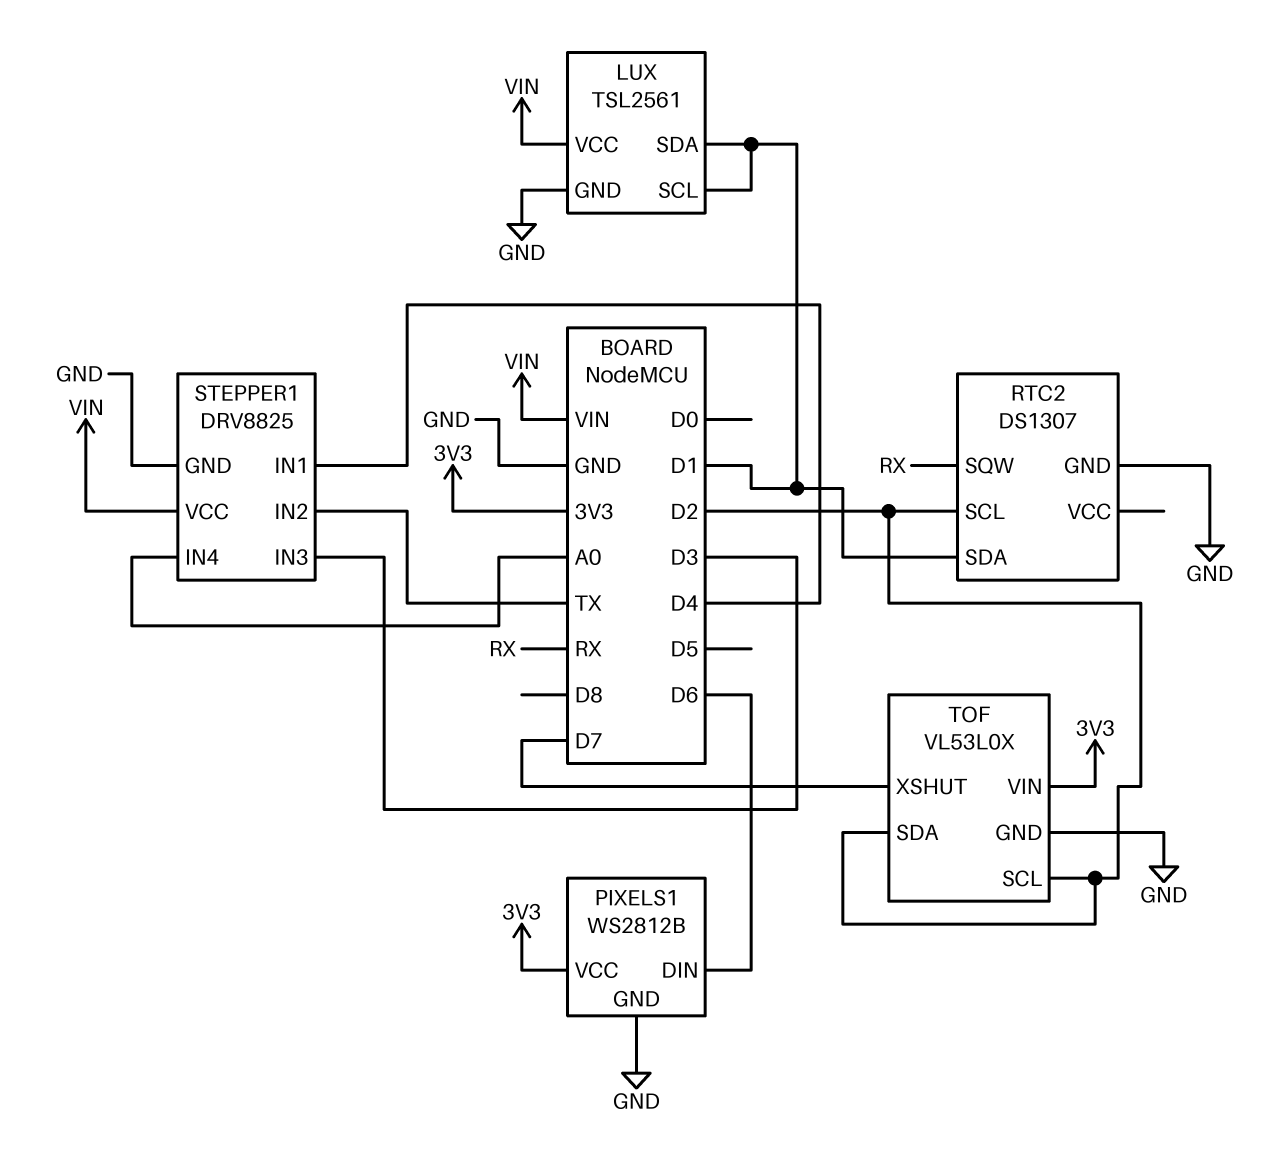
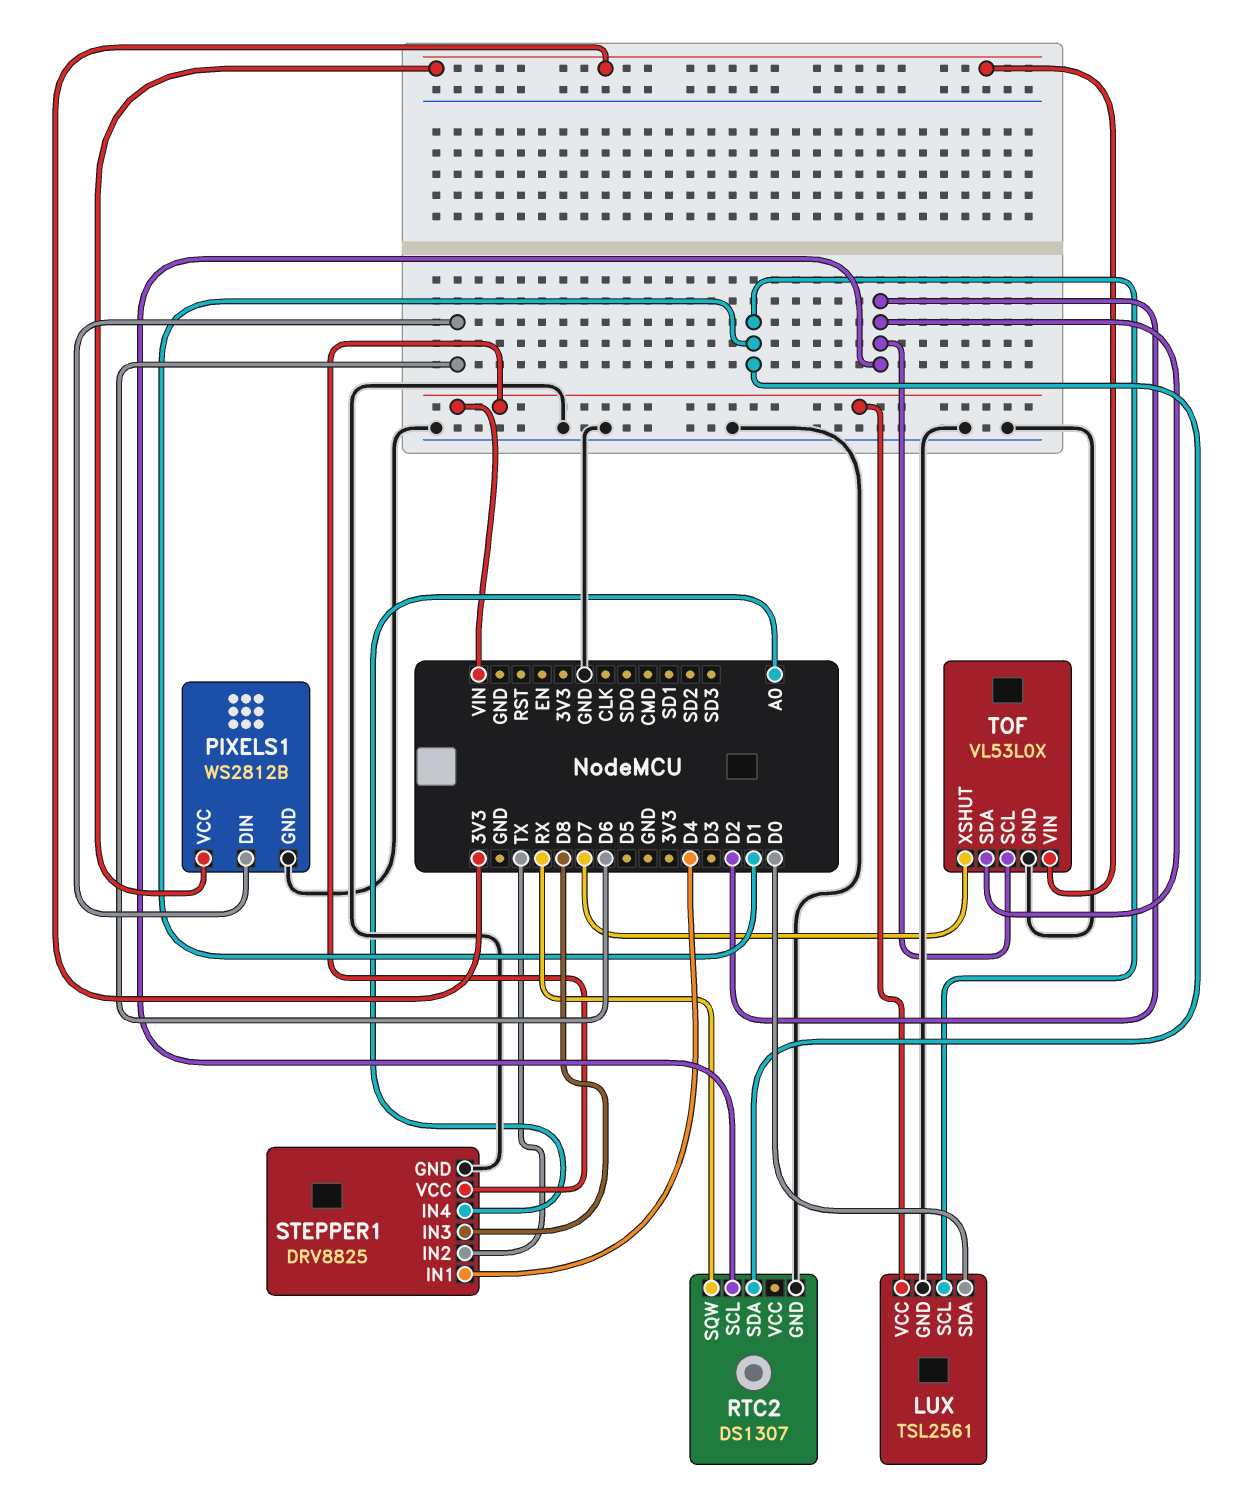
LUX pin SDA: D1 -> D0
STEPPER1 pin IN3: D3 -> D8

